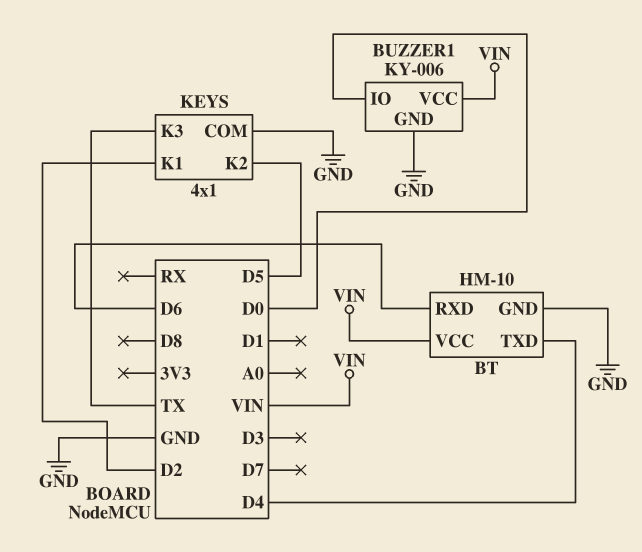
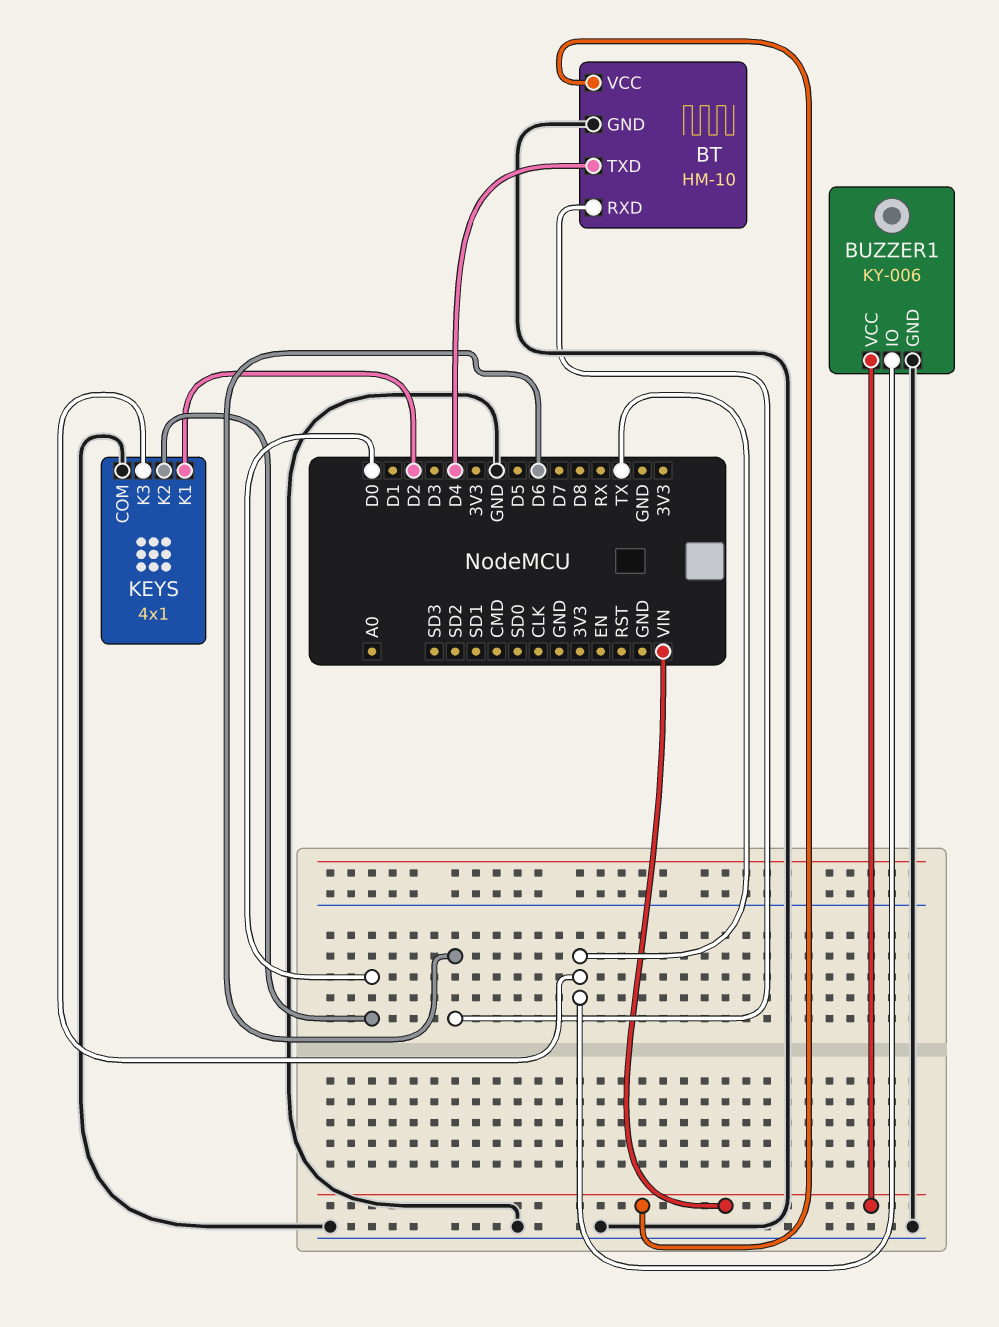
BUZZER1 pin IO: D0 -> TX
KEYS pin K2: D5 -> D0

